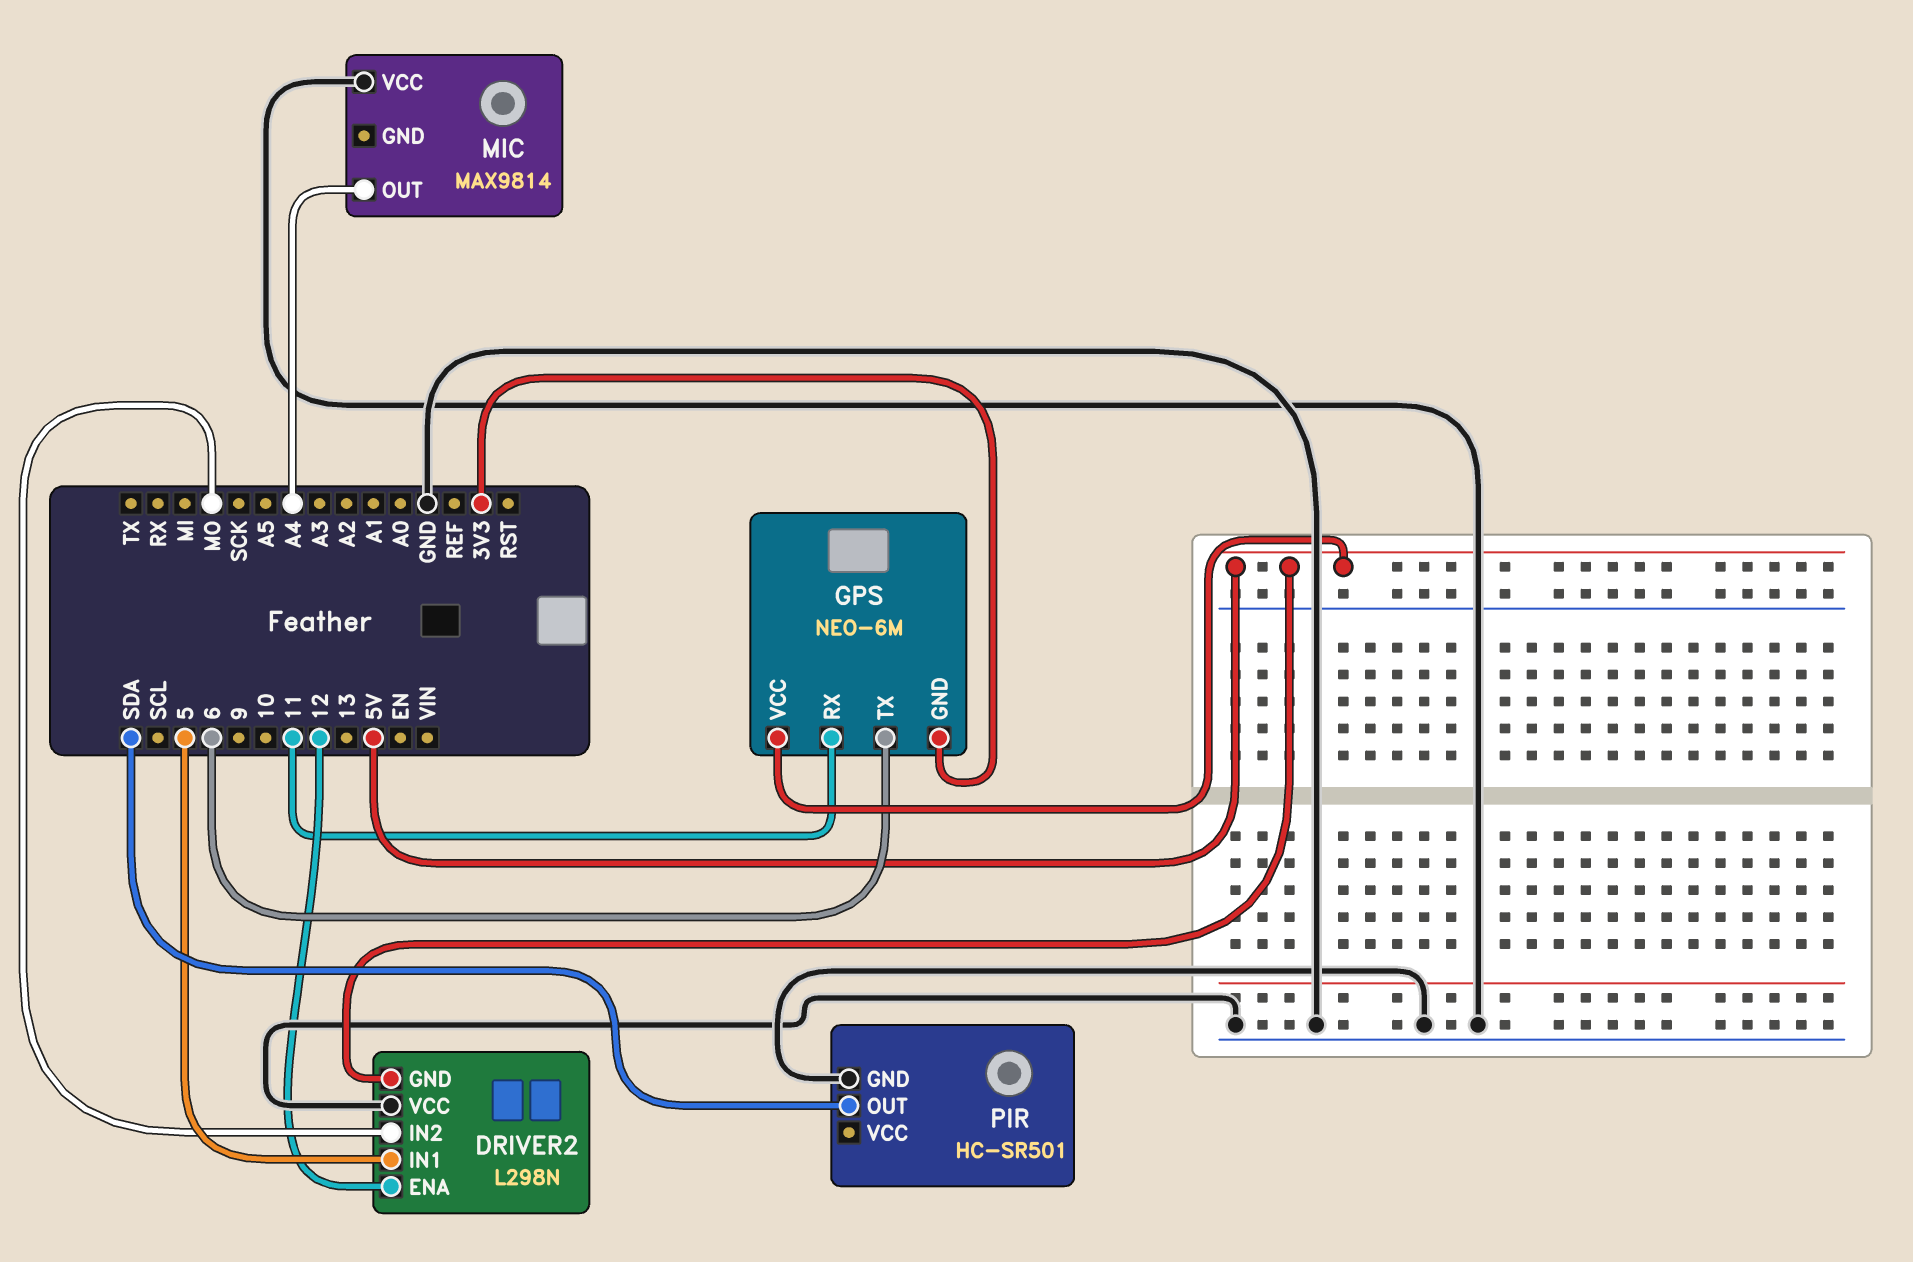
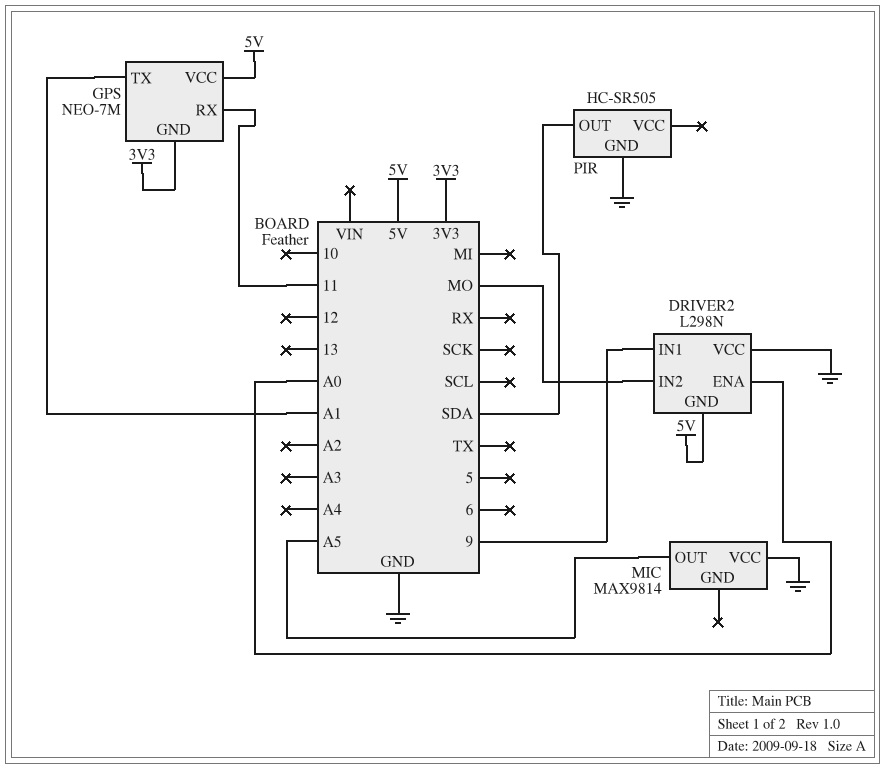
DRIVER2 pin ENA: 12 -> A0
DRIVER2 pin IN1: 5 -> 9
GPS: NEO-6M -> NEO-7M
GPS pin TX: 6 -> A1
MIC pin OUT: A4 -> A5
PIR: HC-SR501 -> HC-SR505

